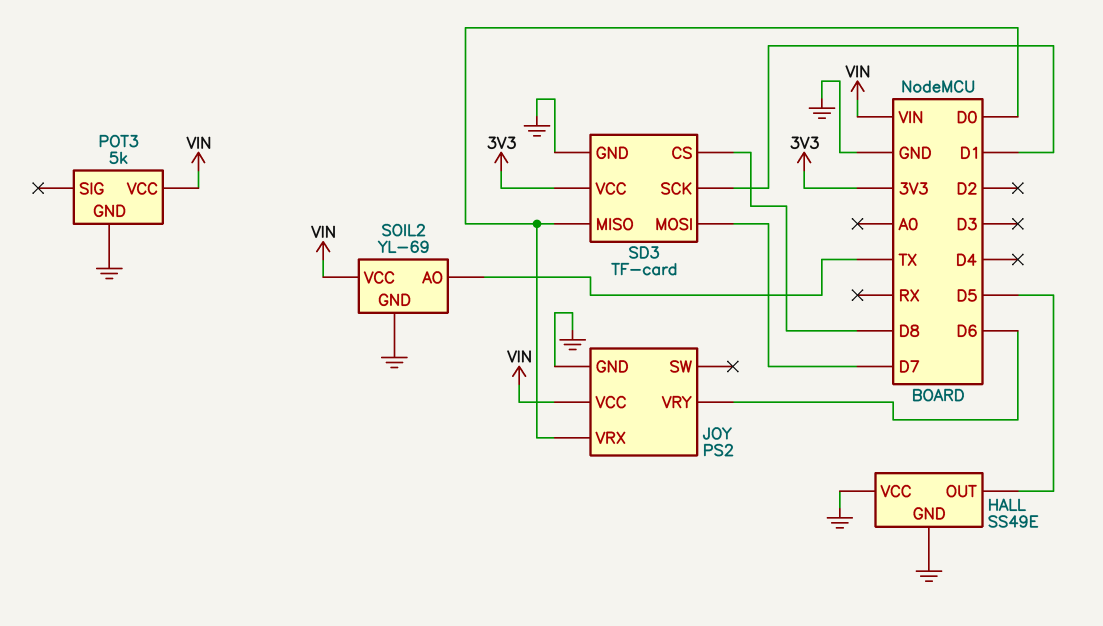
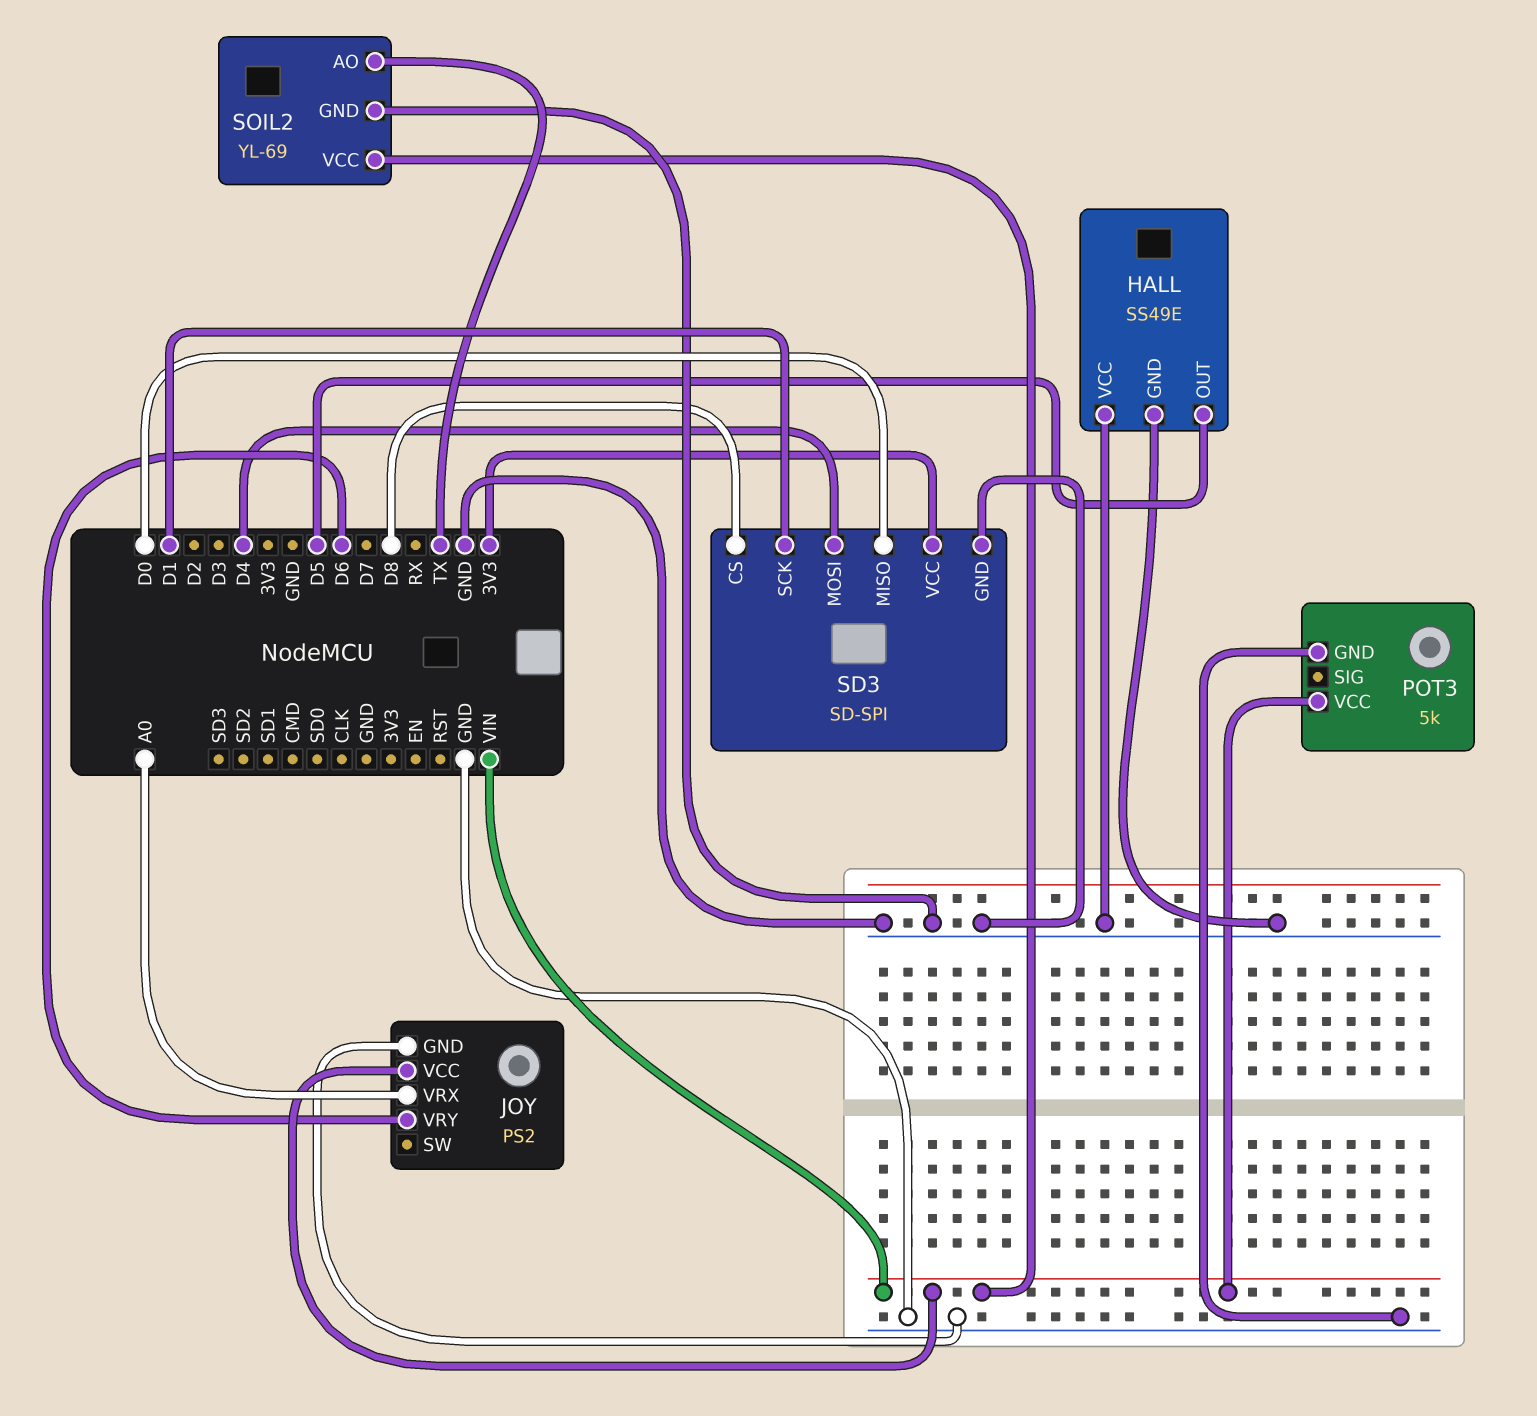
JOY pin VRX: D0 -> A0
SD3: TF-card -> SD-SPI
SD3 pin MOSI: D7 -> D4

